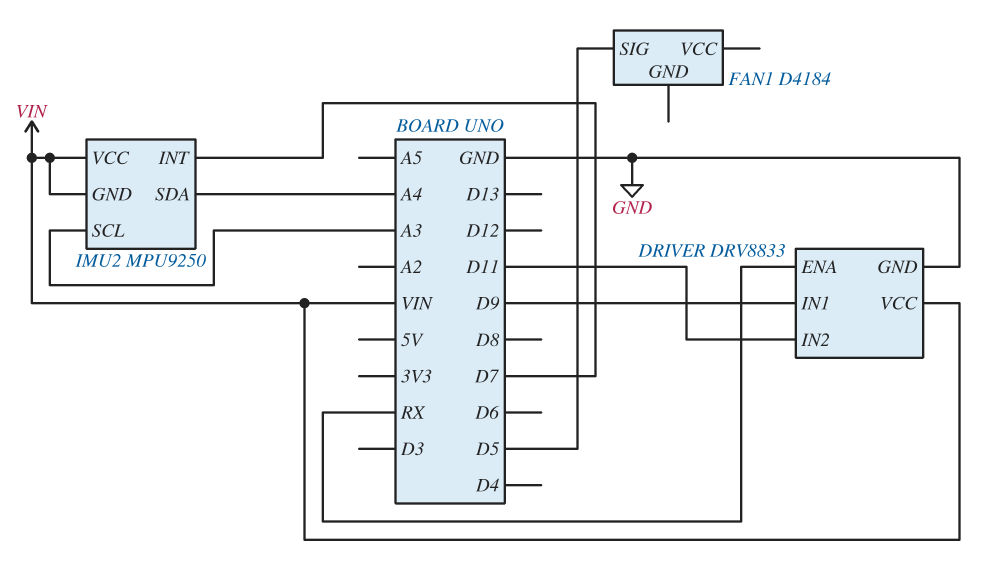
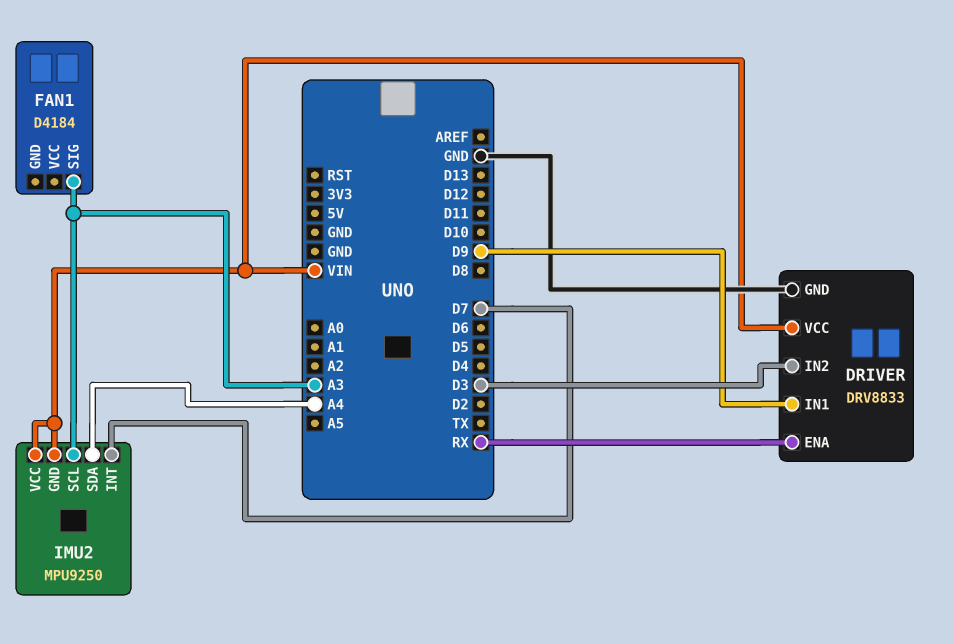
DRIVER pin IN2: D11 -> D3
FAN1 pin SIG: D5 -> A3

